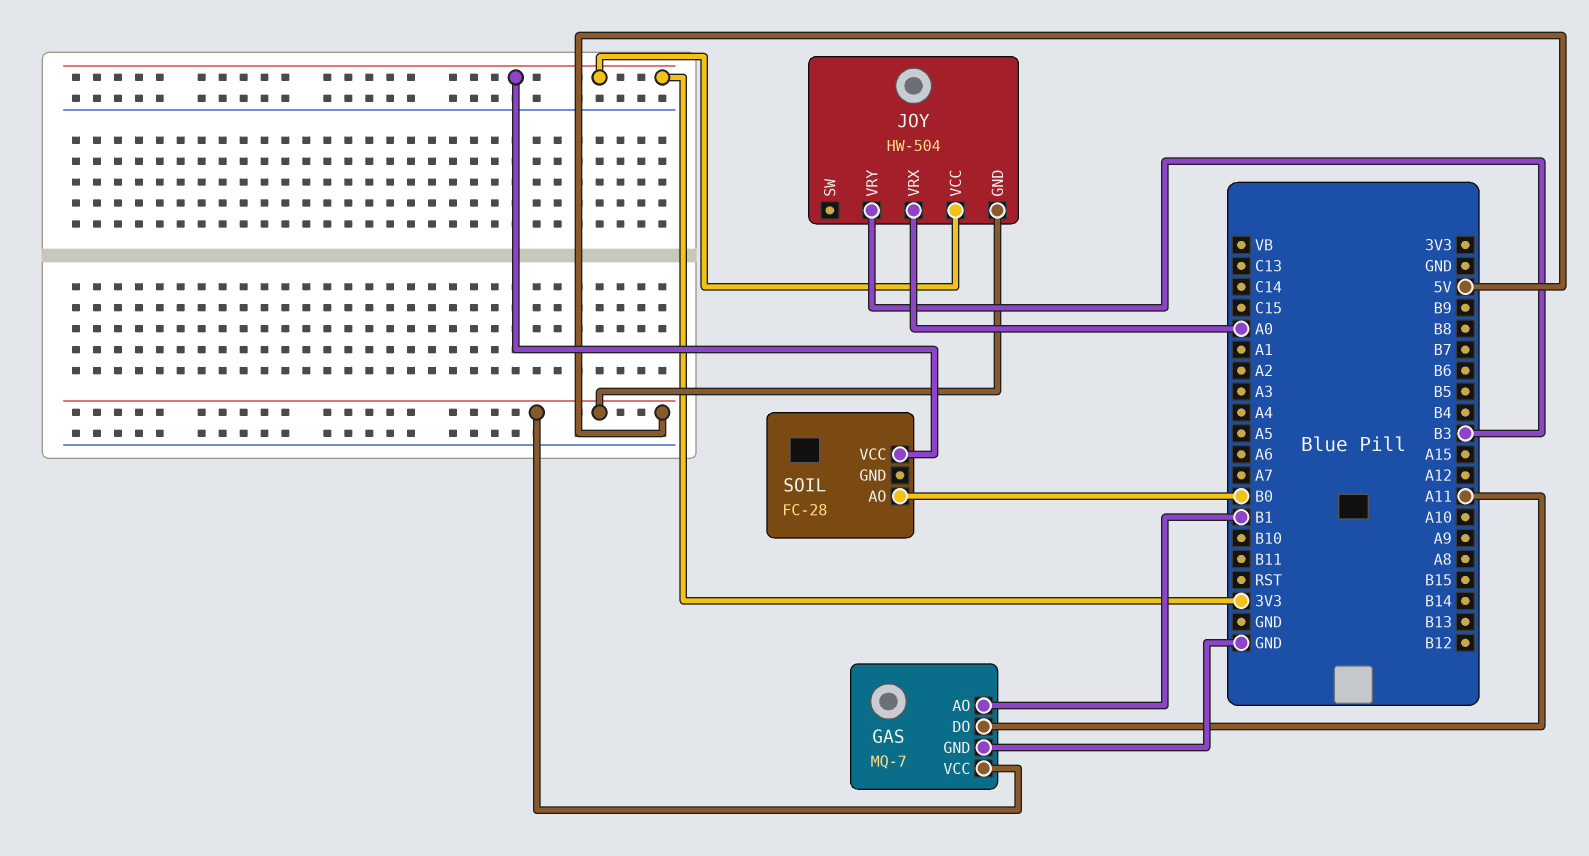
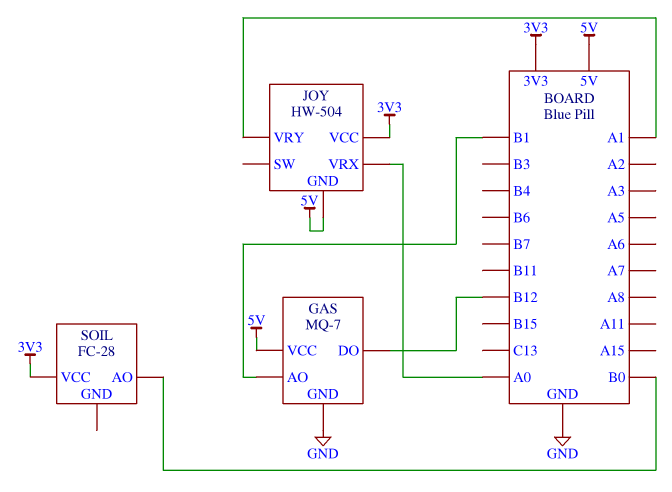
GAS pin DO: A11 -> B12
JOY pin VRY: B3 -> A1

